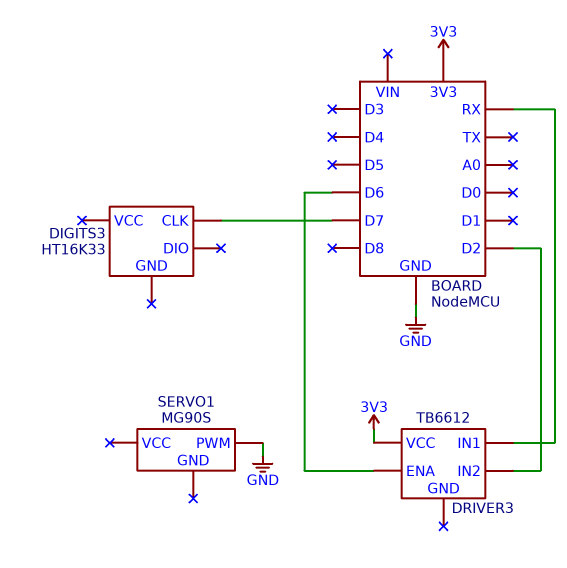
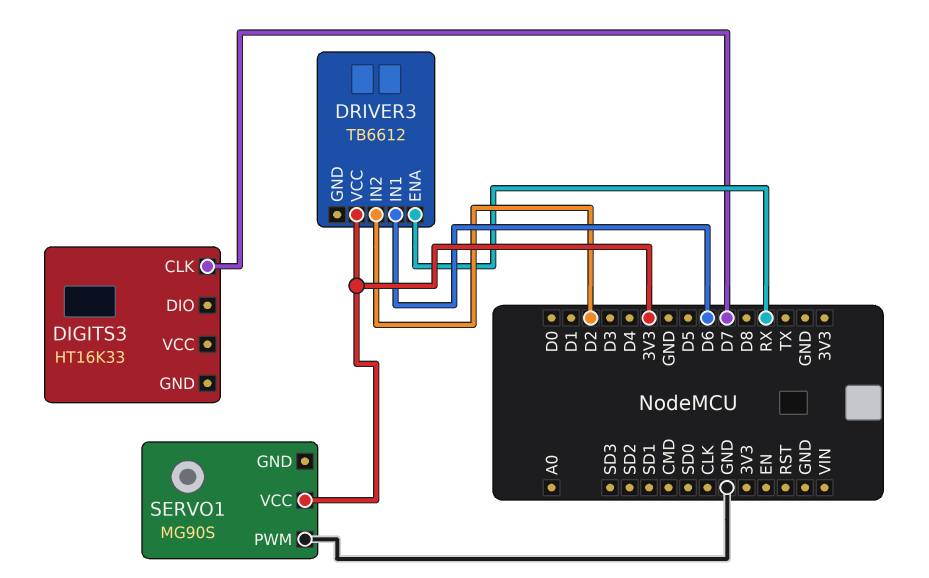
DRIVER3 pin ENA: D6 -> RX
DRIVER3 pin IN1: RX -> D6
SERVO1 pin VCC: none -> 3V3

